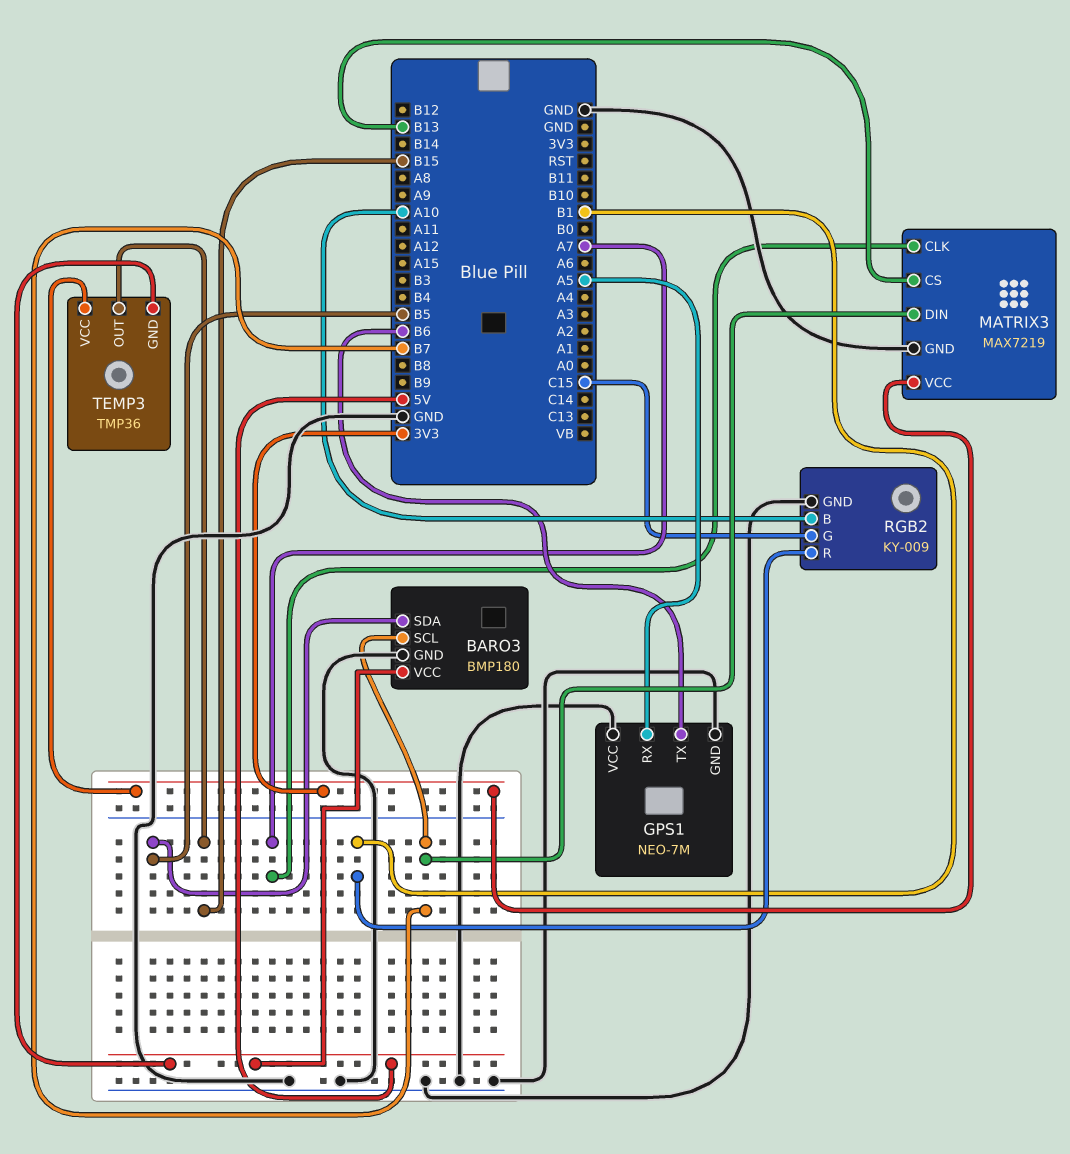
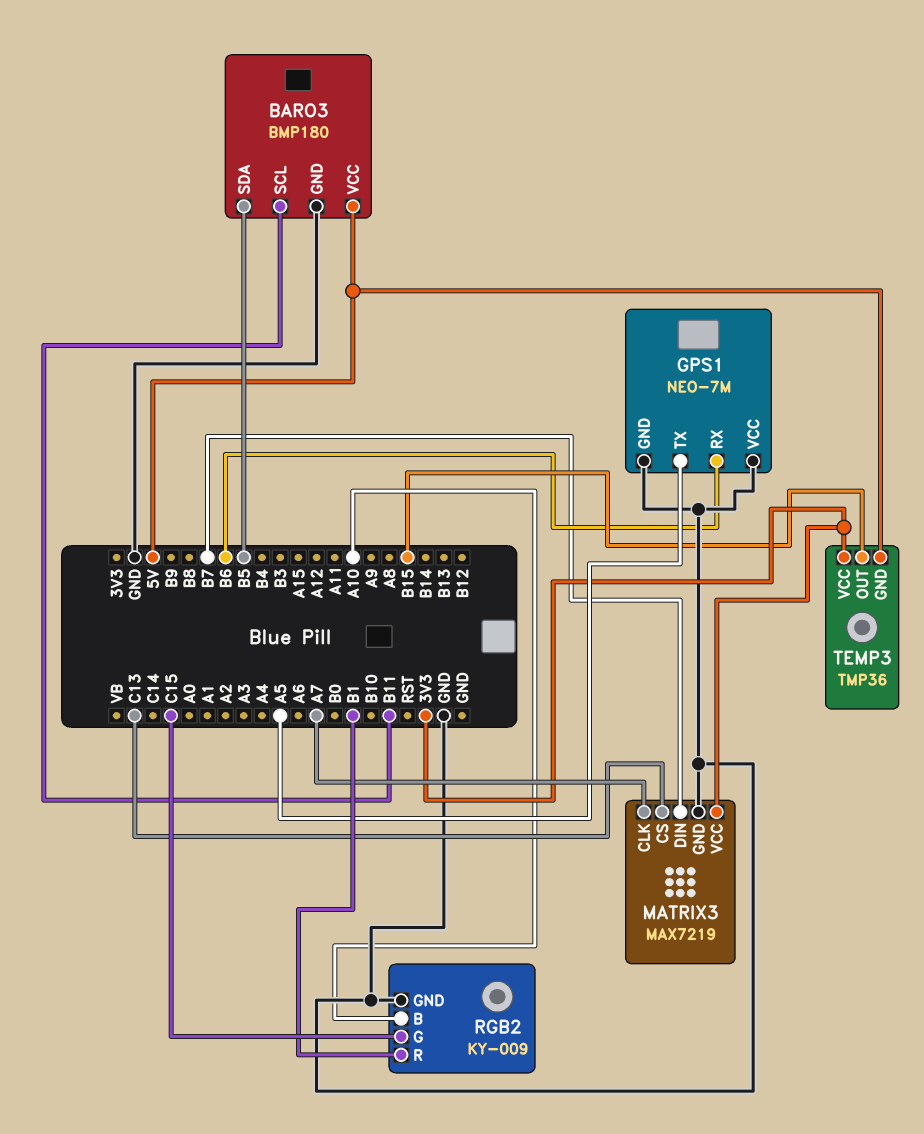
BARO3 pin SCL: B7 -> B11
GPS1 pin RX: A5 -> B6
GPS1 pin TX: B6 -> A5
MATRIX3 pin CS: B13 -> C13

